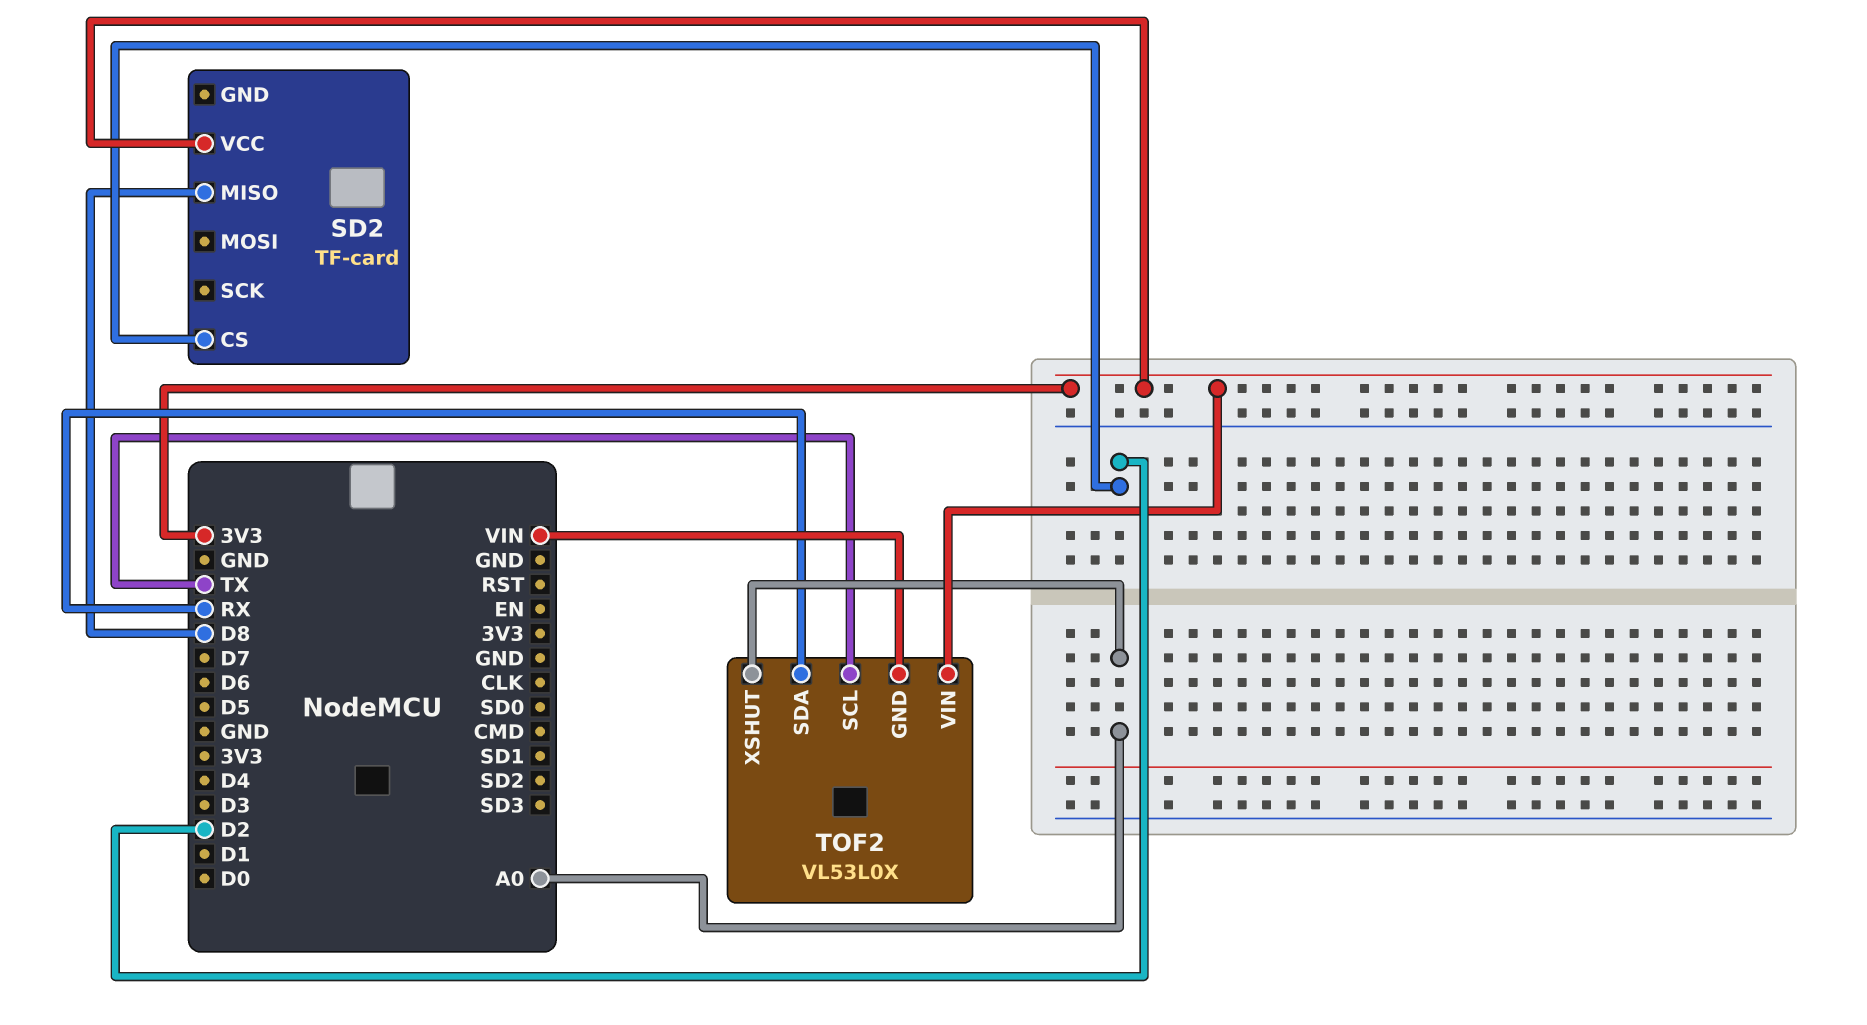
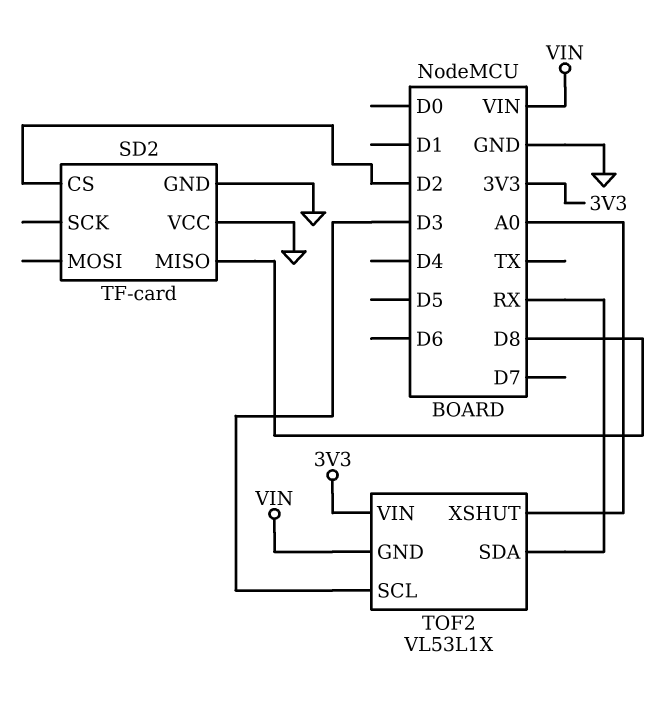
SD2 pin GND: none -> GND
SD2 pin VCC: 3V3 -> GND
TOF2: VL53L0X -> VL53L1X
TOF2 pin SCL: TX -> D3

